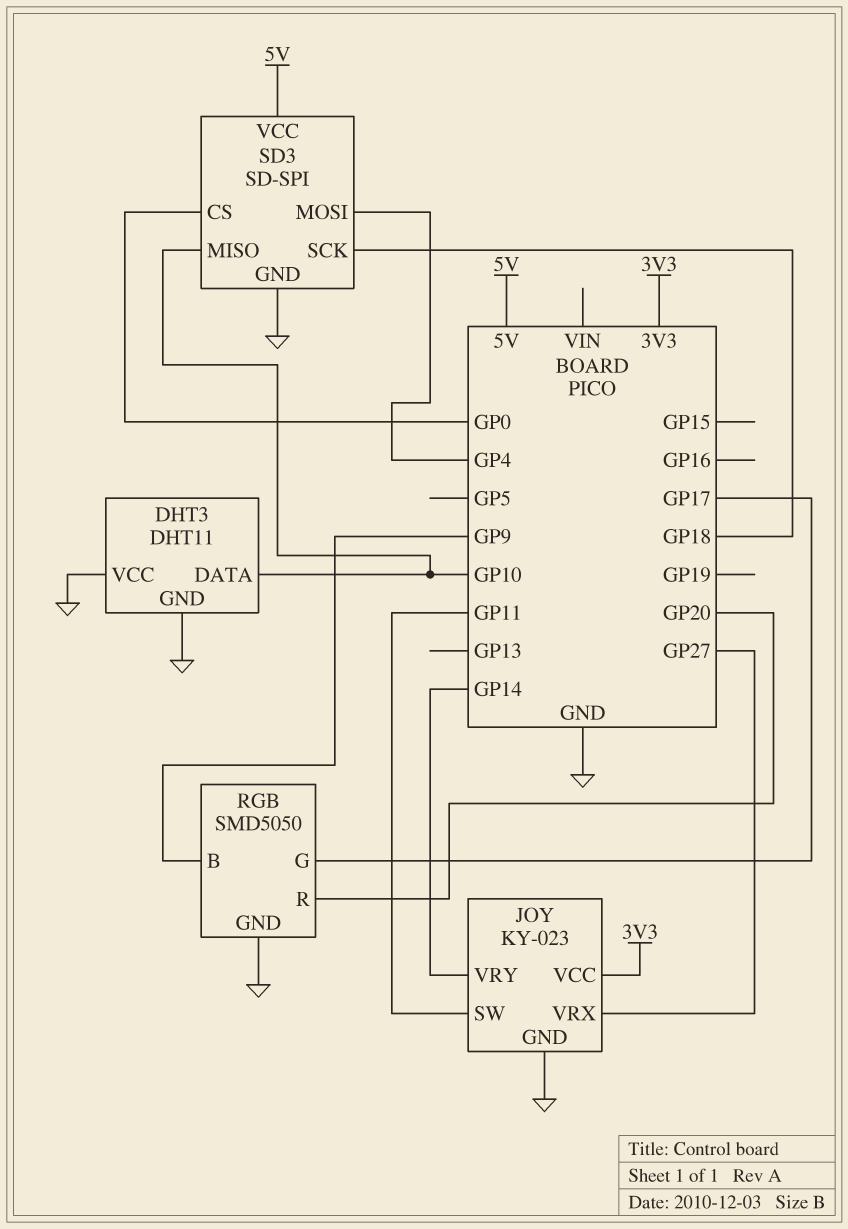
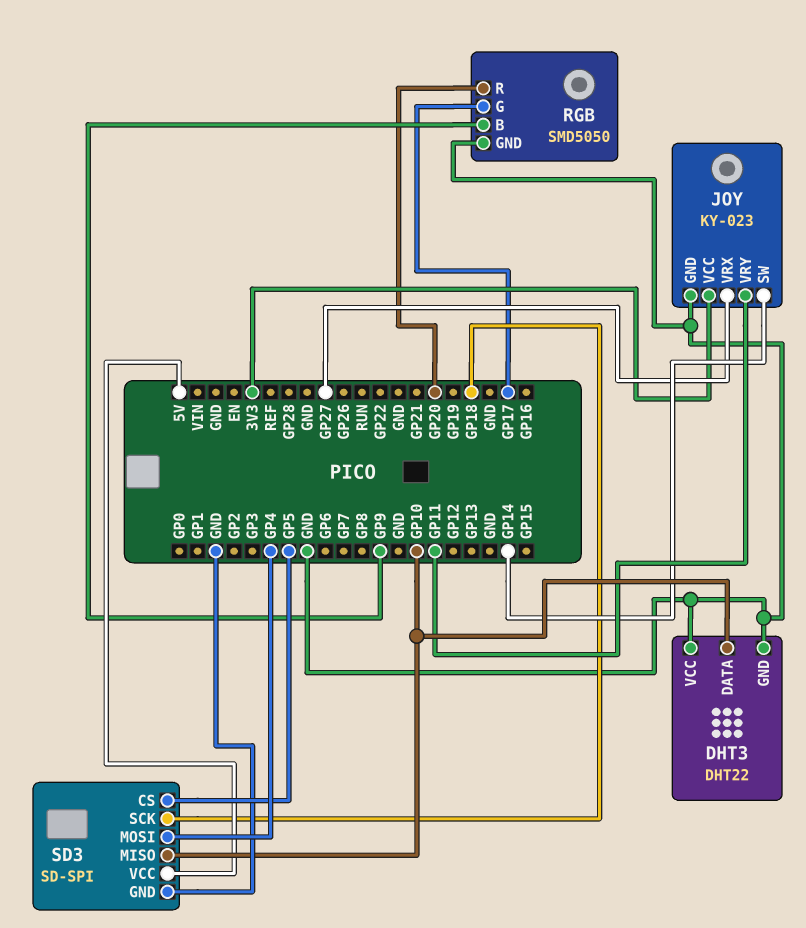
DHT3: DHT11 -> DHT22
JOY pin SW: GP11 -> GP14
JOY pin VRY: GP14 -> GP11
SD3 pin CS: GP0 -> GP5

